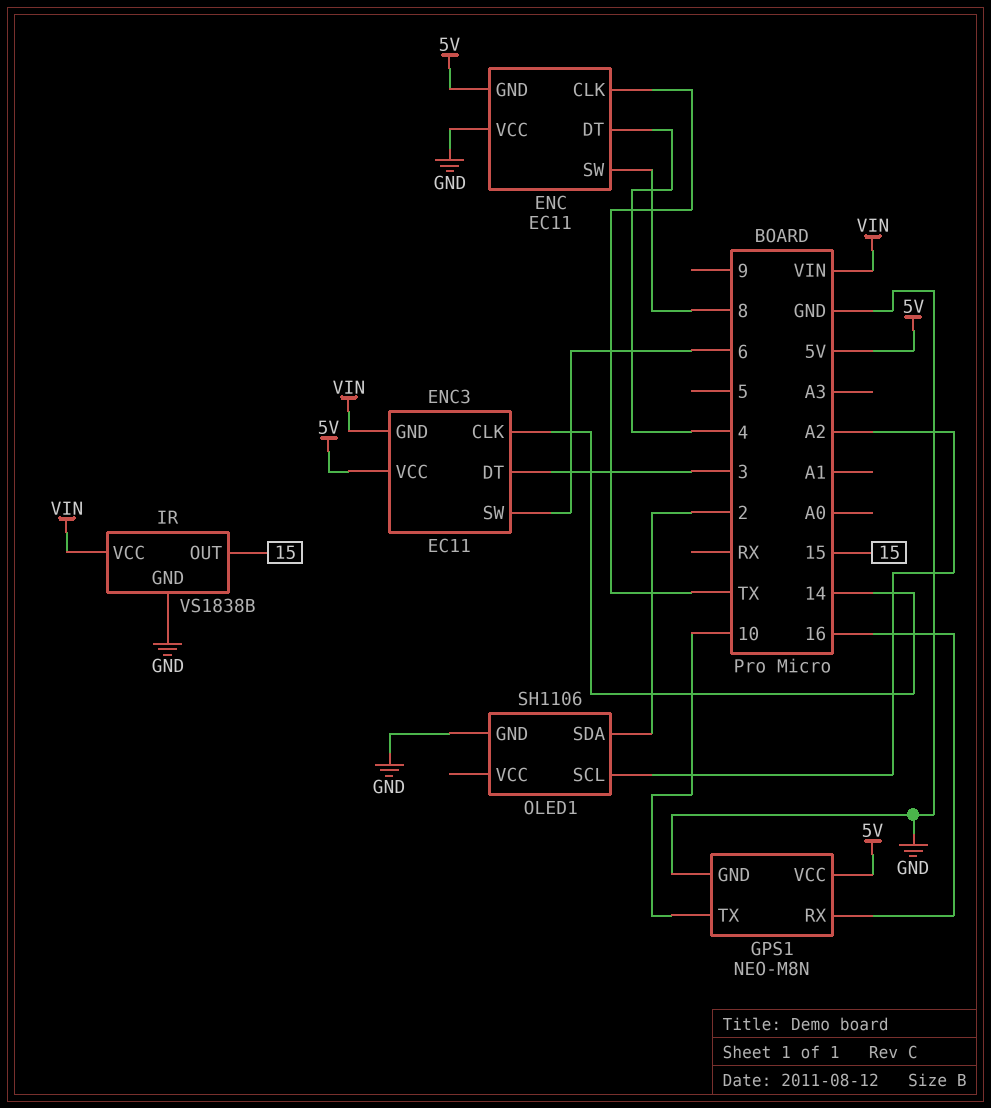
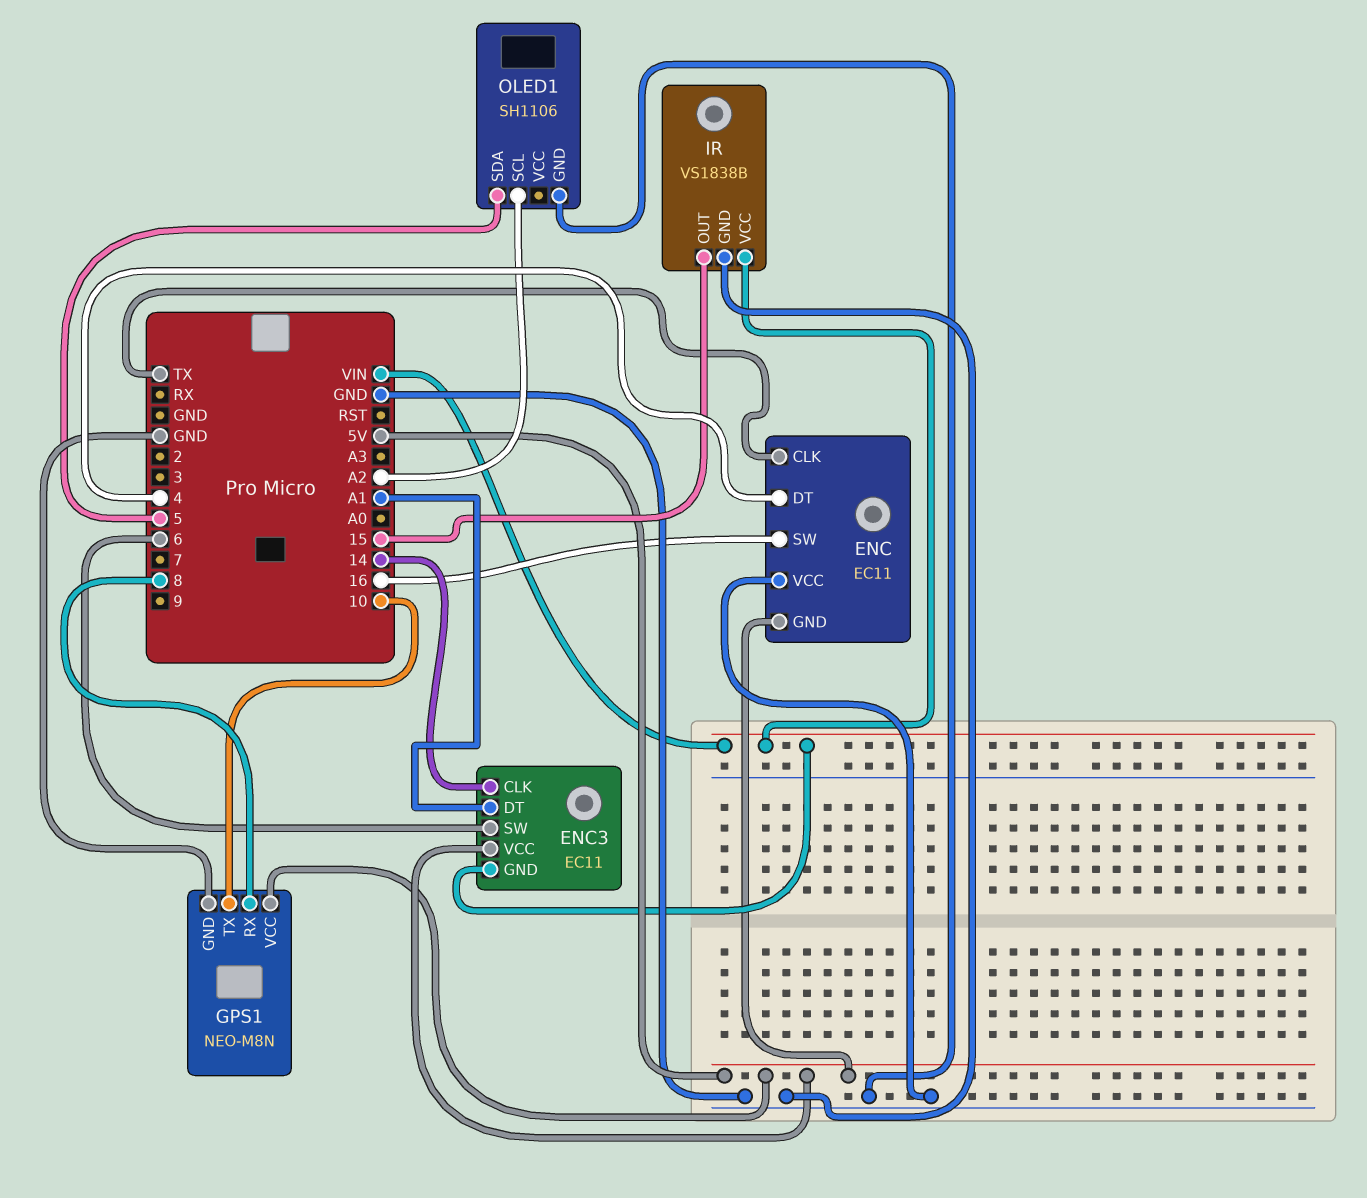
ENC pin SW: 8 -> 16
ENC3 pin DT: 3 -> A1
GPS1 pin RX: 16 -> 8
OLED1 pin SDA: 2 -> 5

